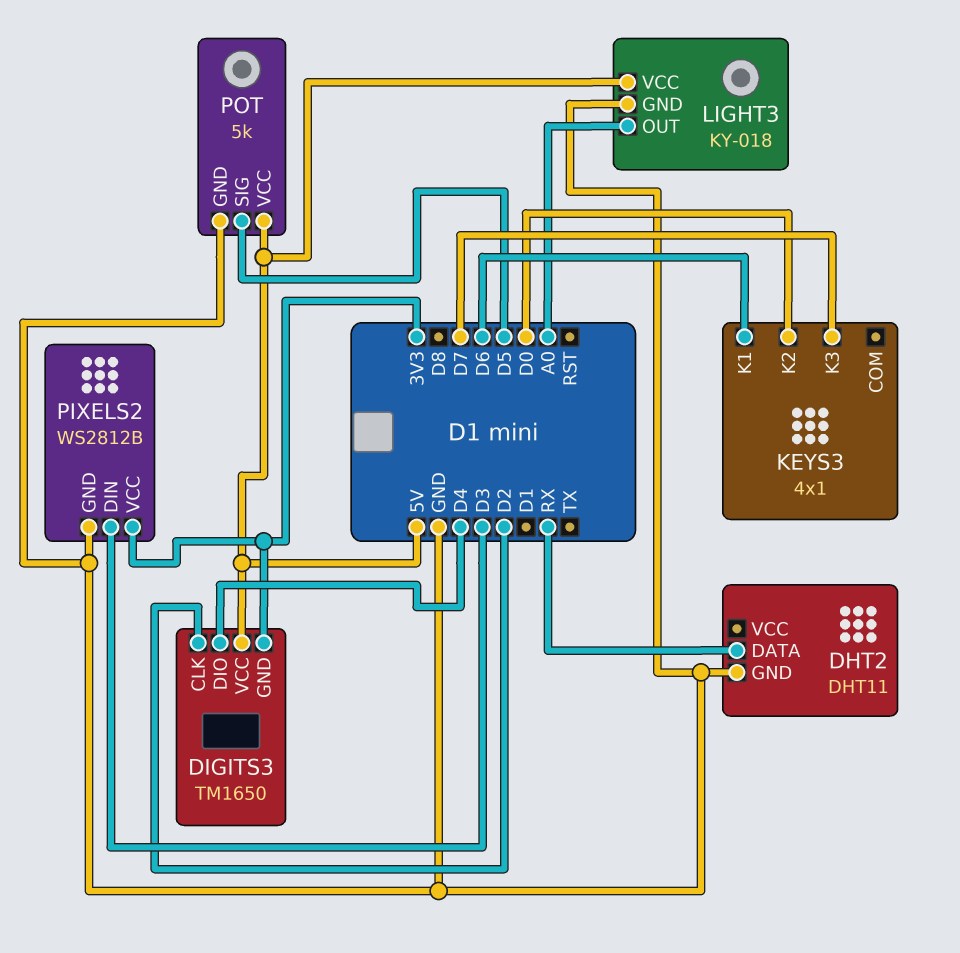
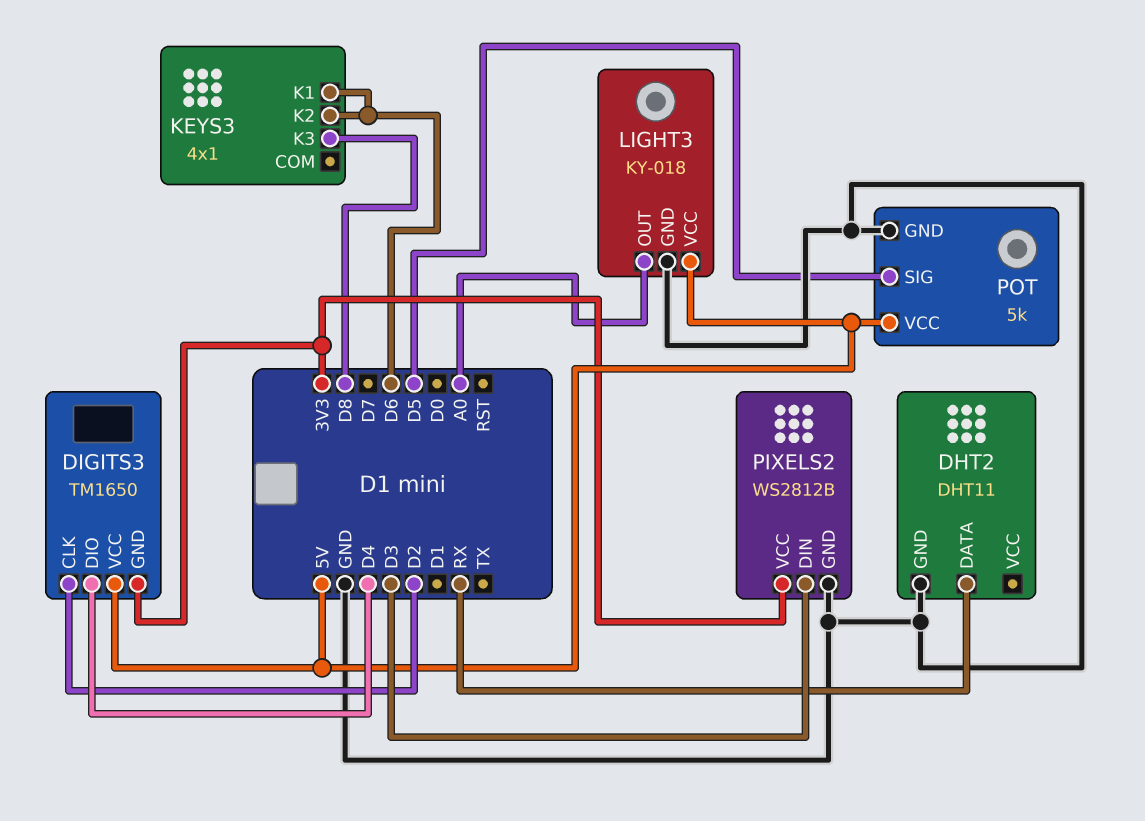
KEYS3 pin K2: D0 -> D6
KEYS3 pin K3: D7 -> D8

